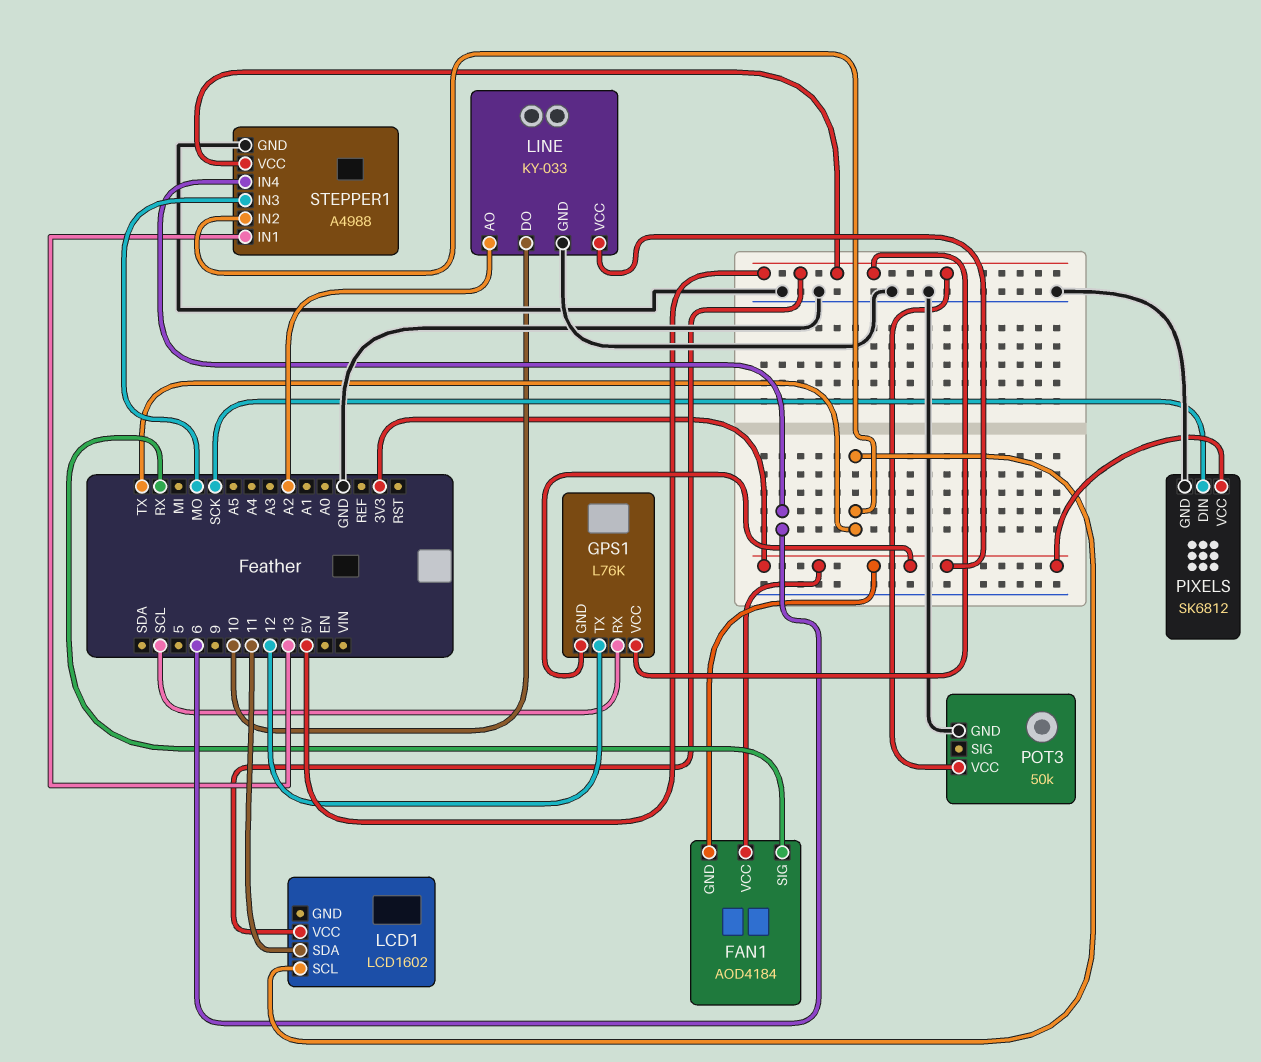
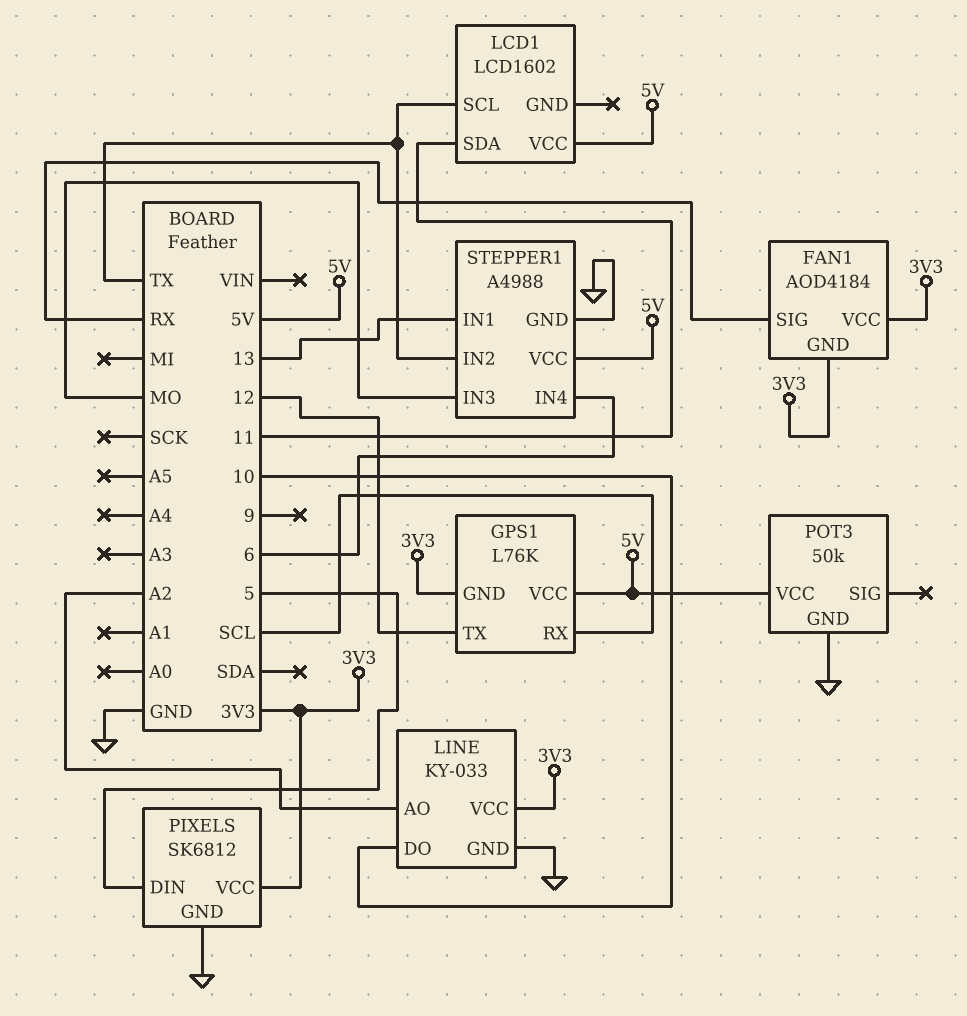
PIXELS pin DIN: SCK -> 5

